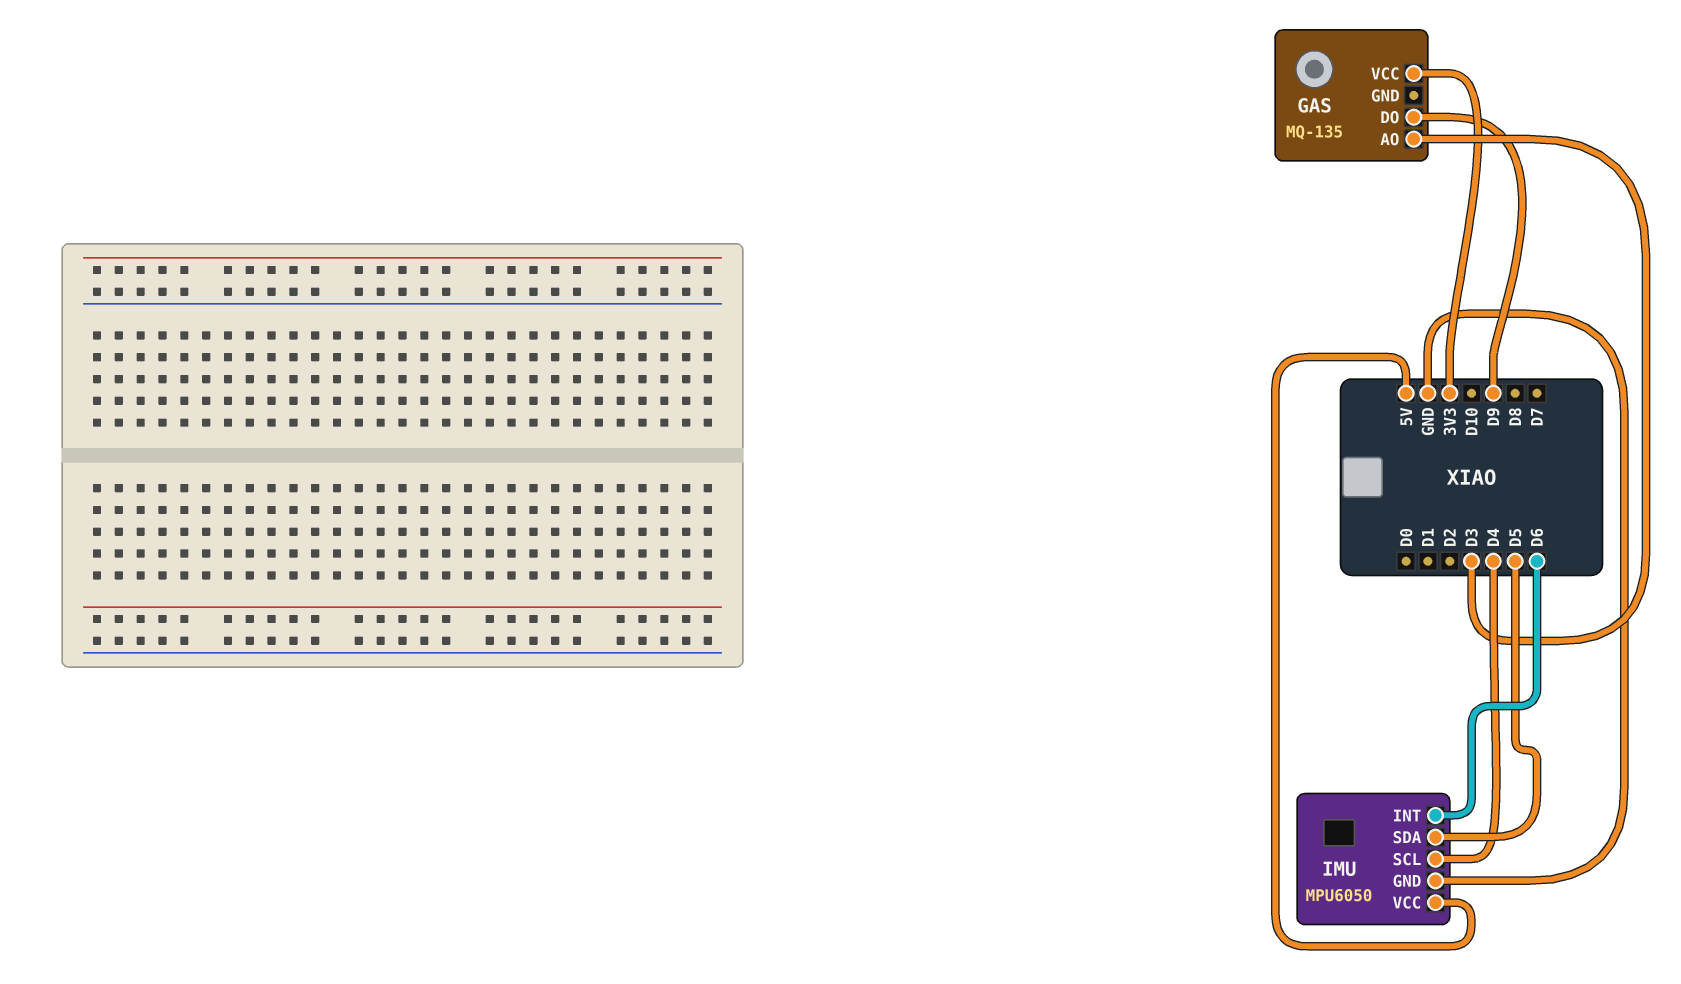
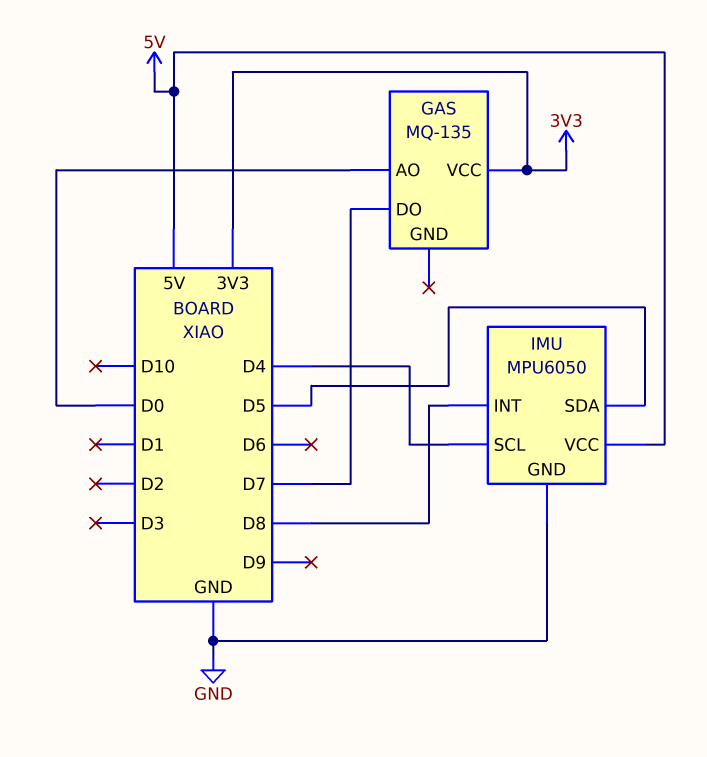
GAS pin AO: D3 -> D0
GAS pin DO: D9 -> D7
IMU pin INT: D6 -> D8

